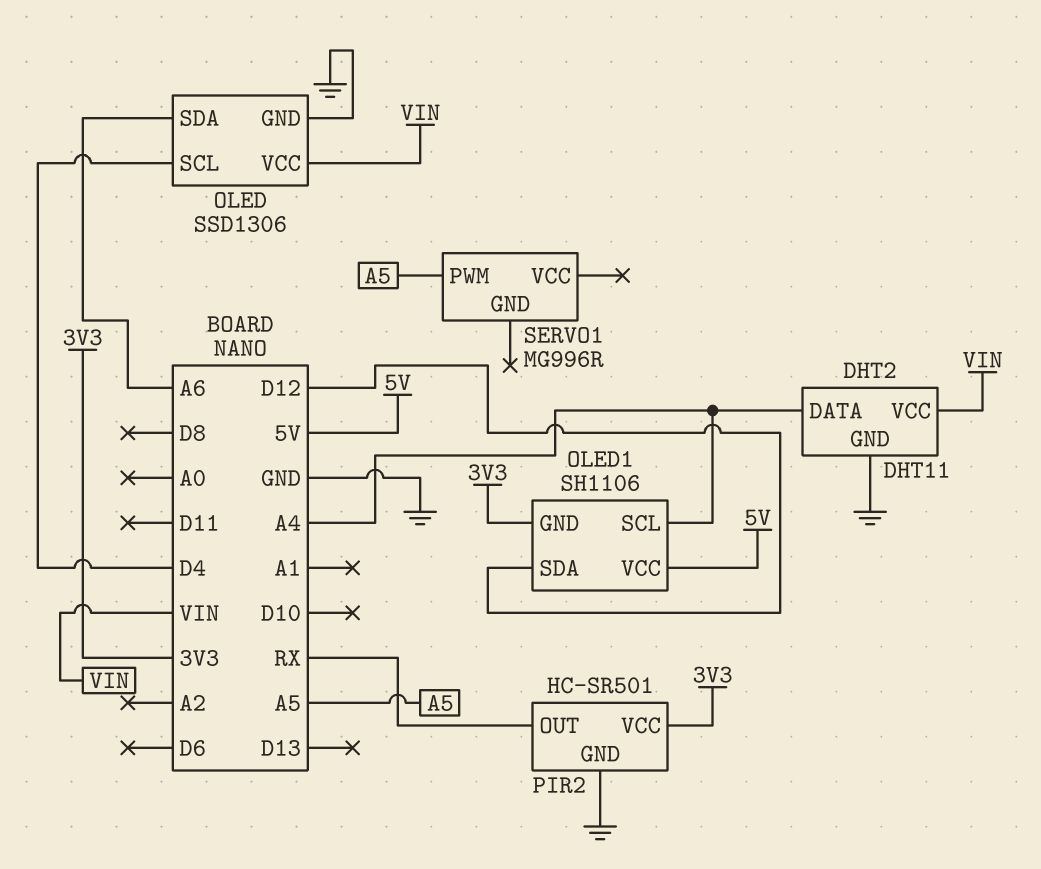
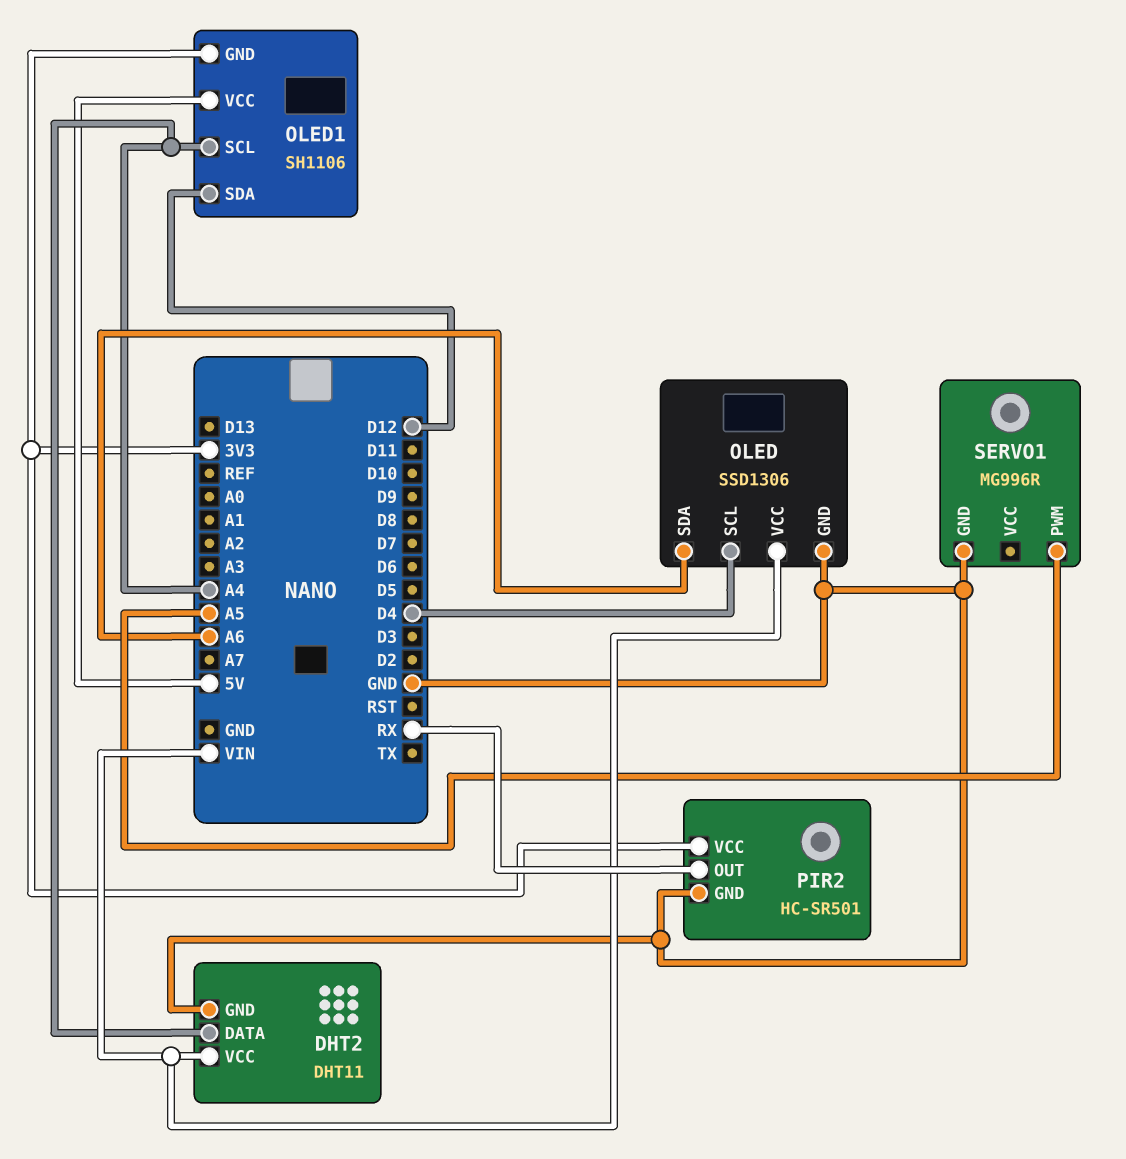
SERVO1 pin GND: none -> GND

